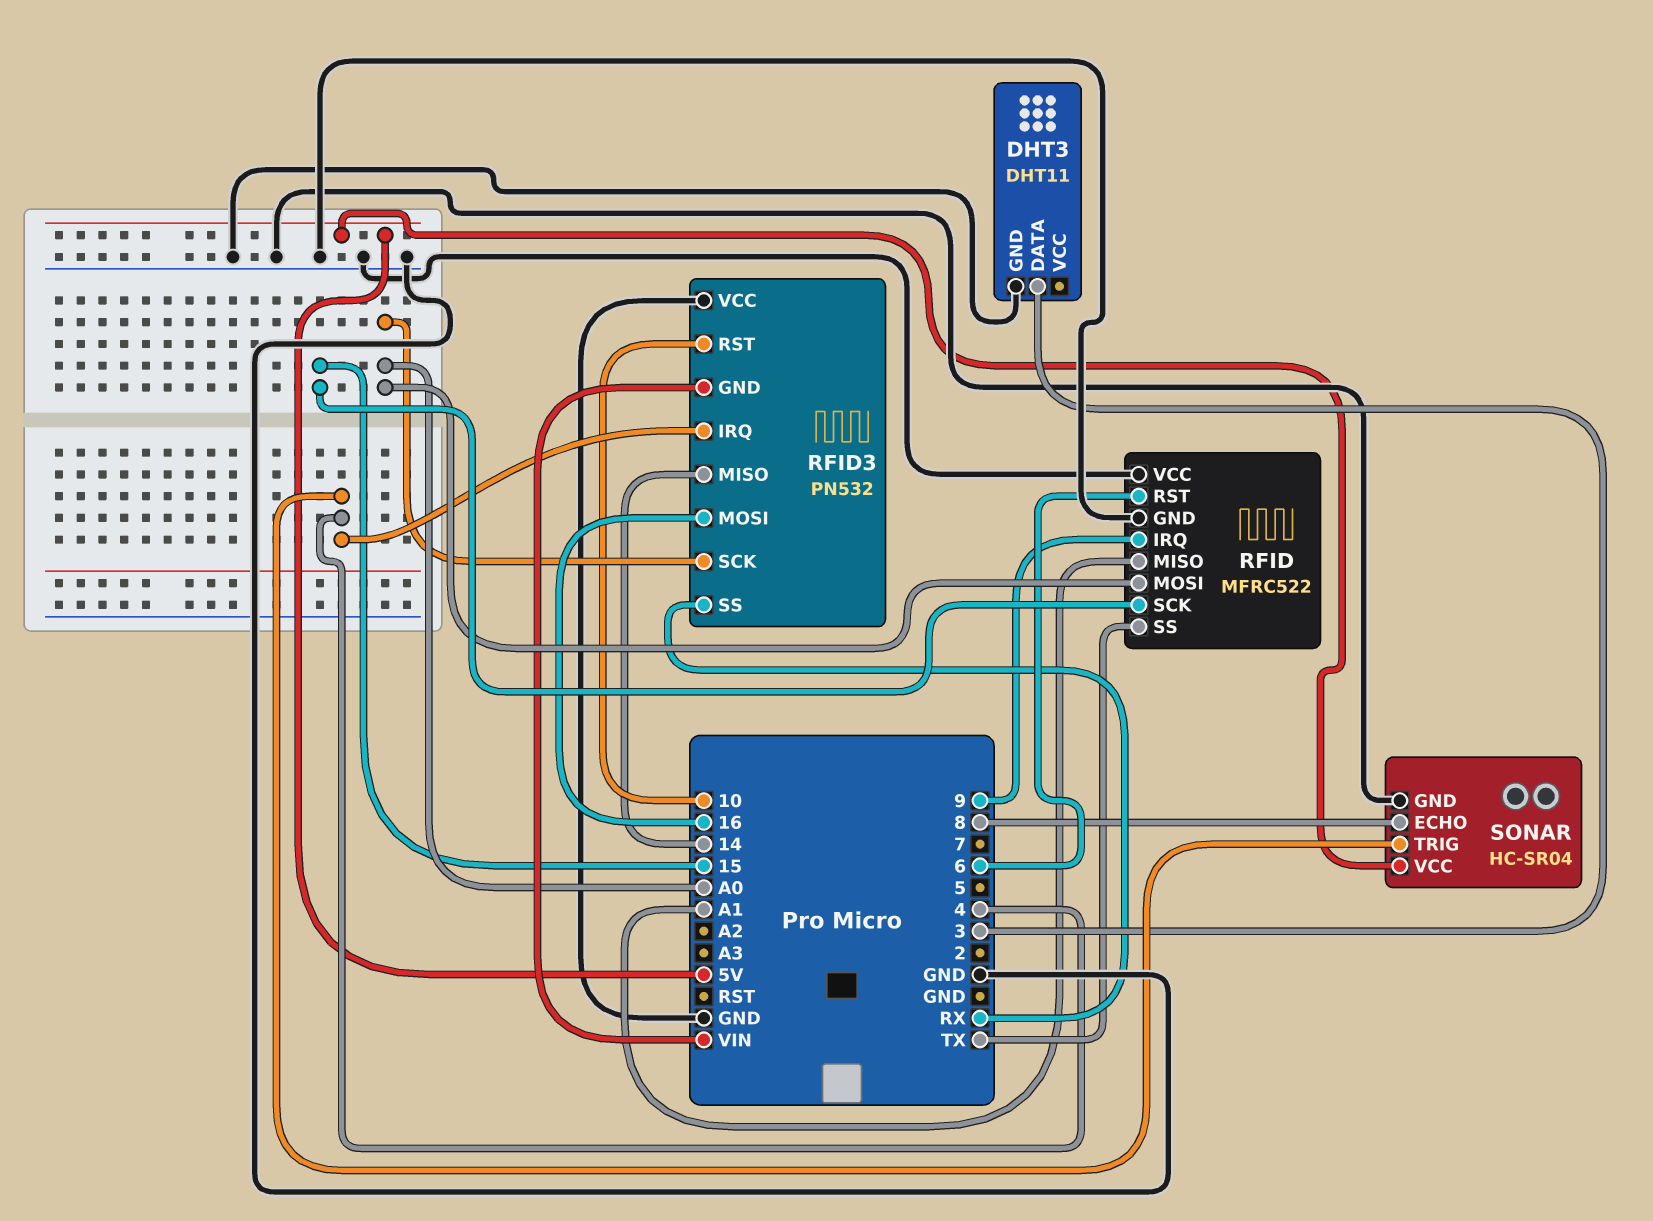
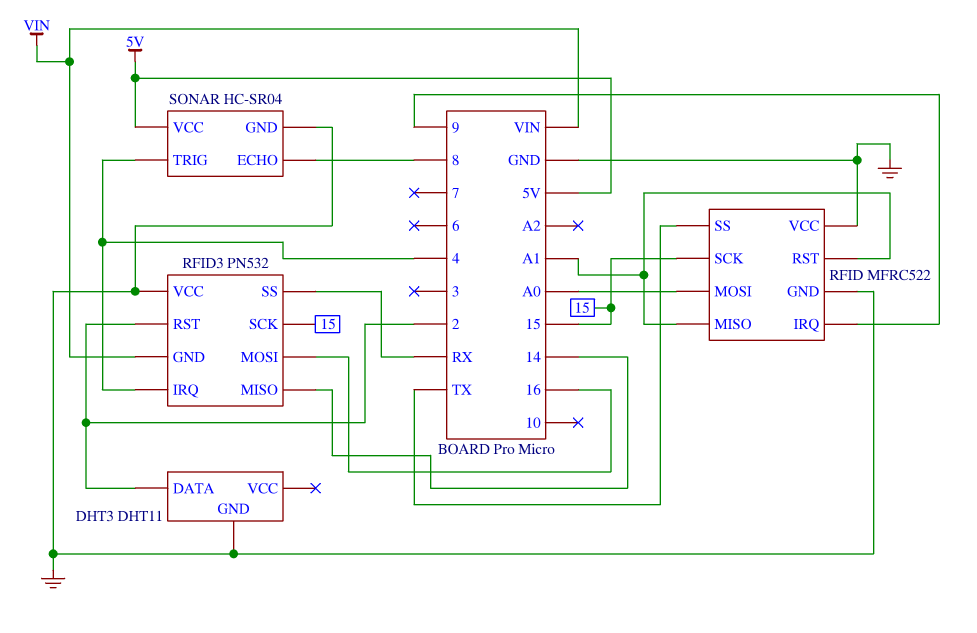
DHT3 pin DATA: 3 -> 2
RFID pin RST: 6 -> A1
RFID3 pin RST: 10 -> 2
RFID3 pin SCK: A0 -> 15

